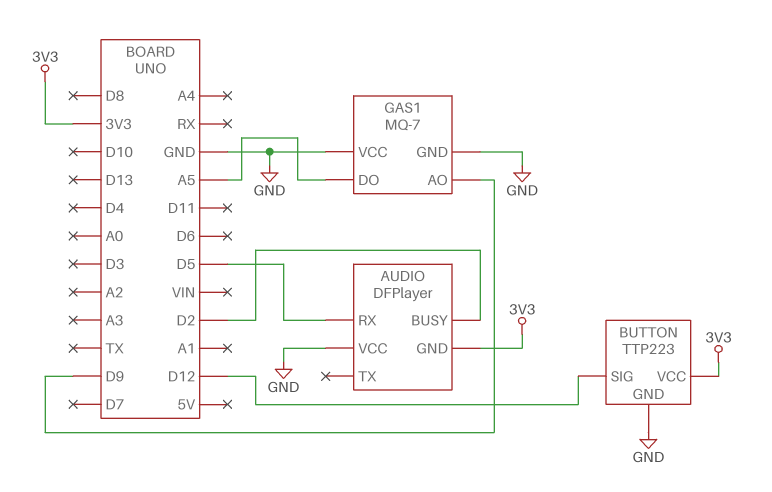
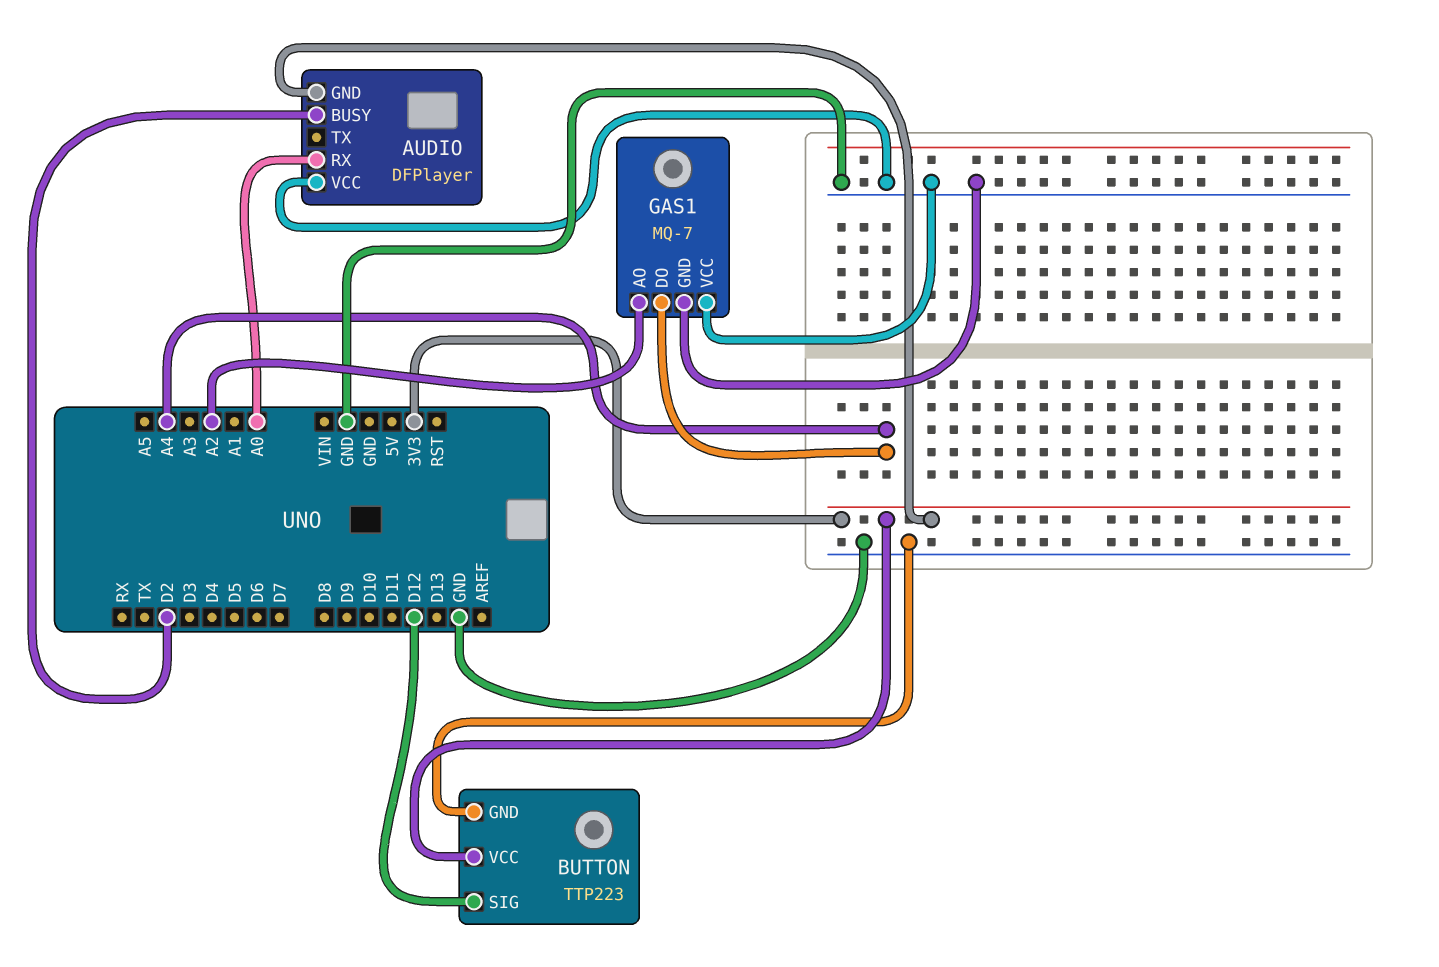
AUDIO pin RX: D5 -> A0
GAS1 pin AO: D9 -> A2
GAS1 pin DO: A5 -> A4

